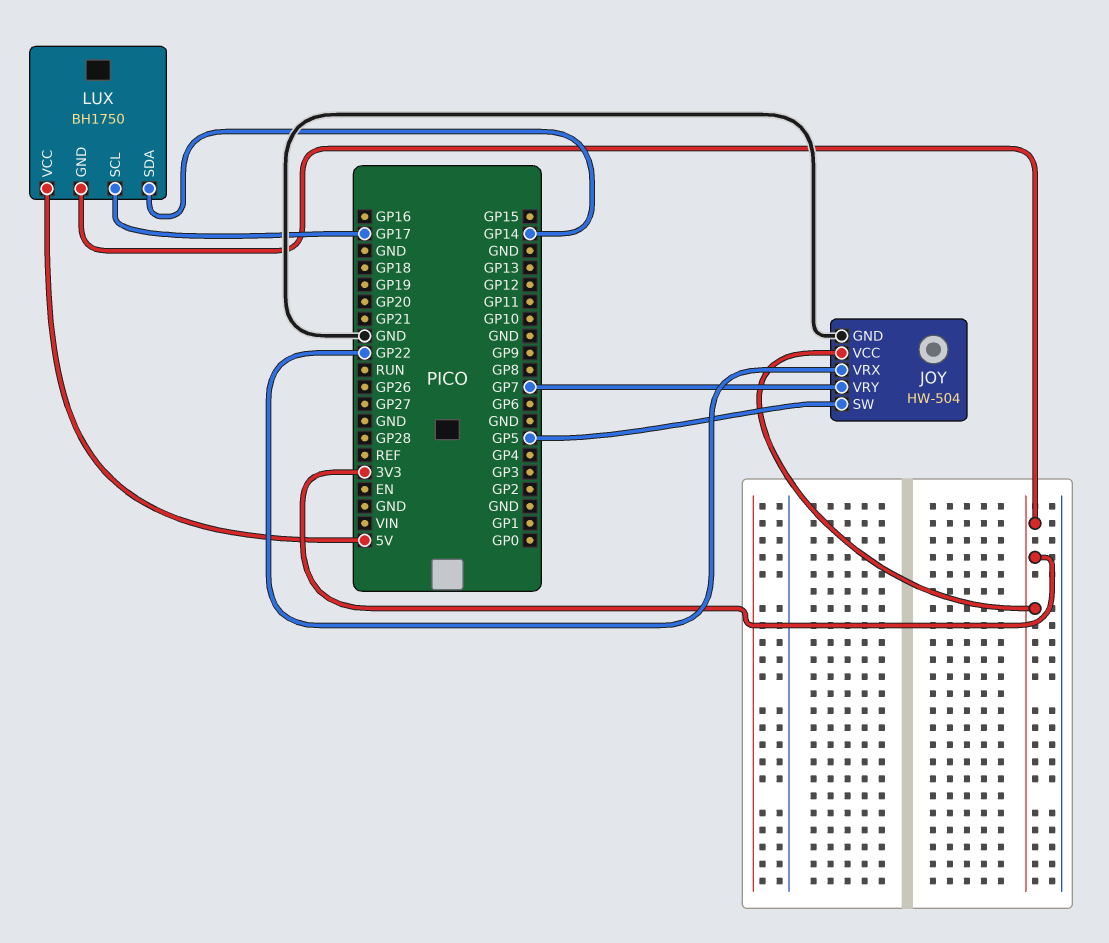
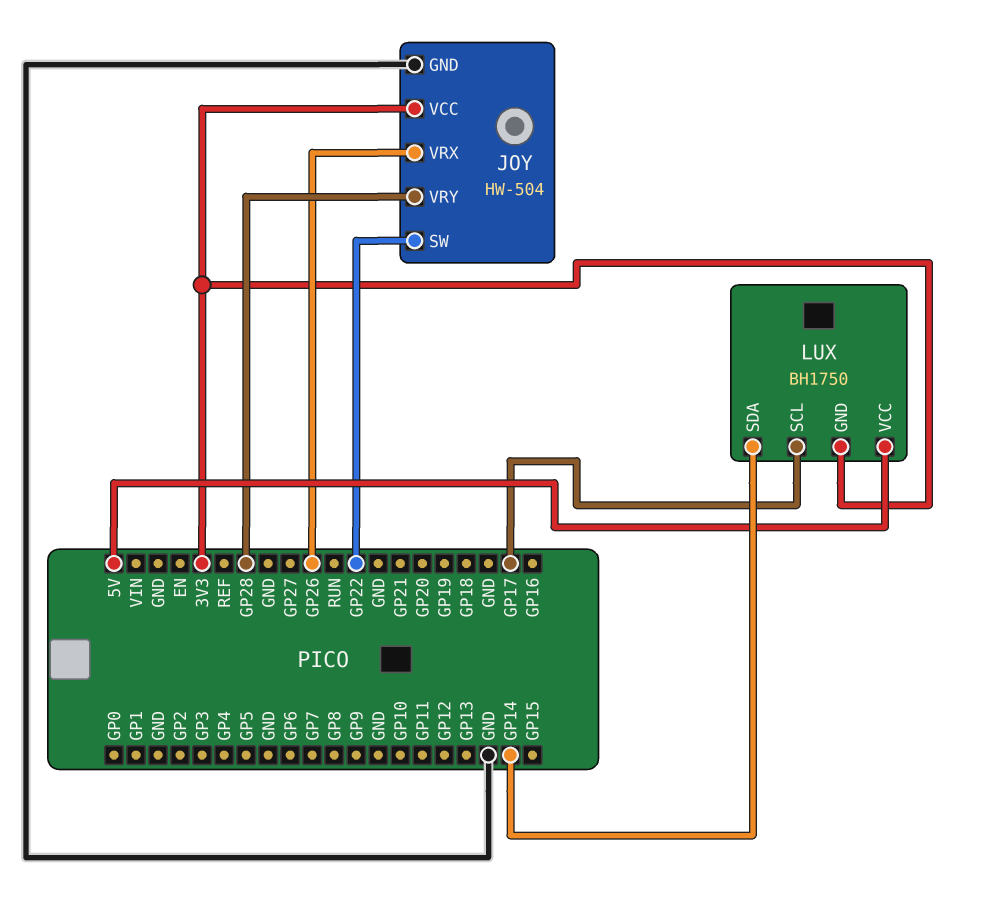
JOY pin SW: GP5 -> GP22
JOY pin VRX: GP22 -> GP26
JOY pin VRY: GP7 -> GP28

